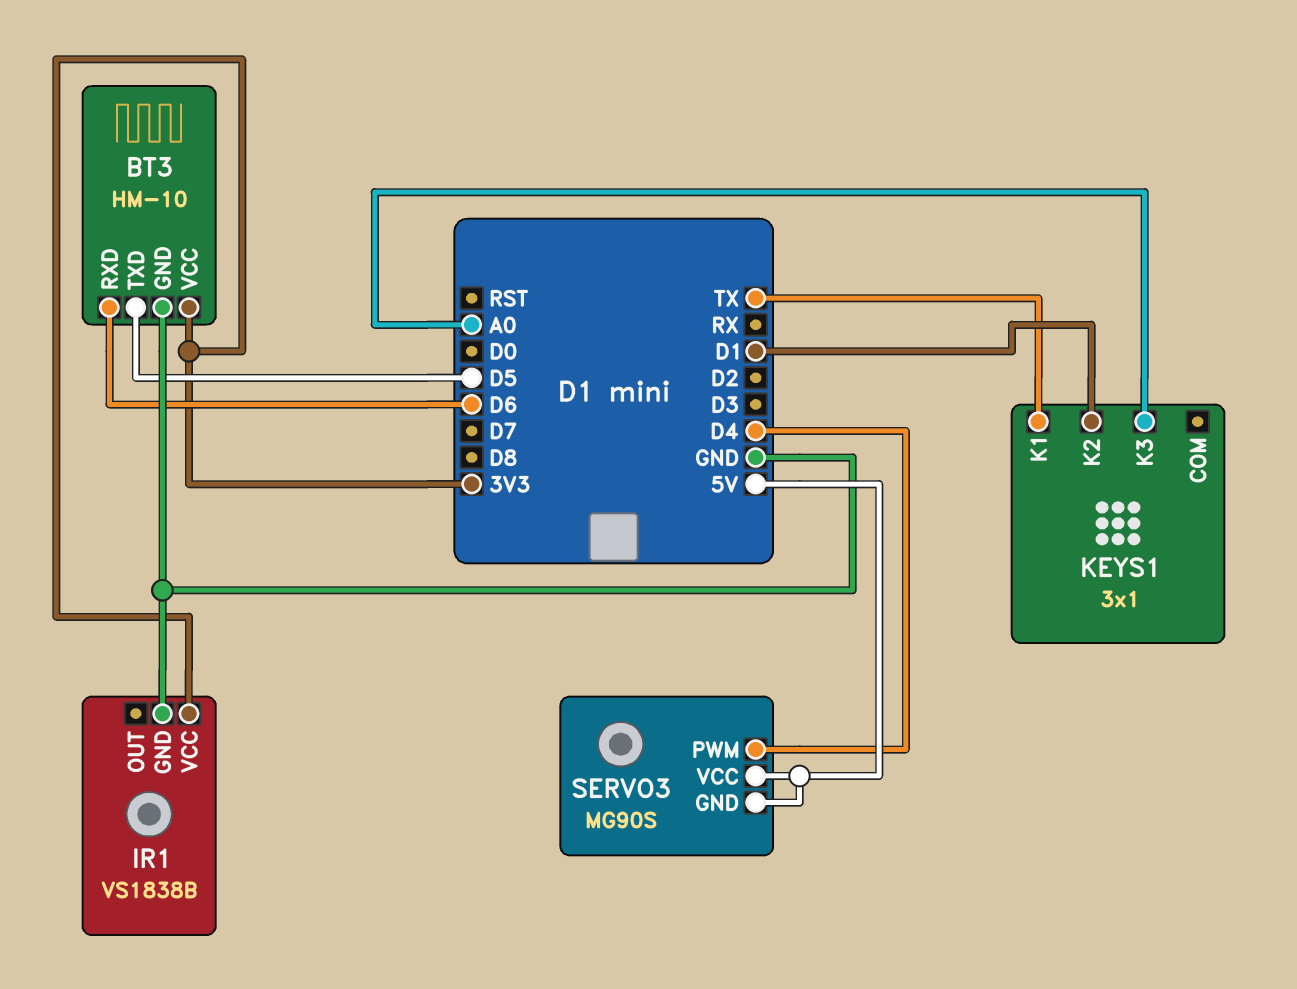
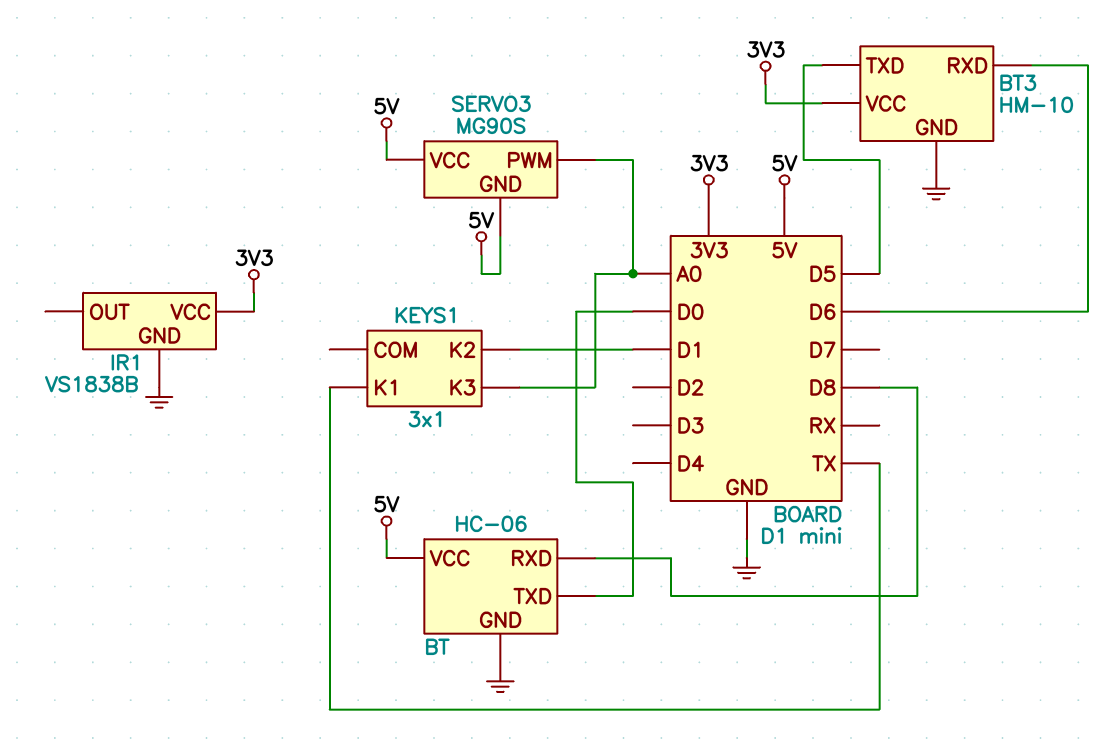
BT: none -> HC-06
BT pin GND: none -> GND
BT pin RXD: none -> D8
BT pin TXD: none -> D0
BT pin VCC: none -> 5V
SERVO3 pin PWM: D4 -> A0

